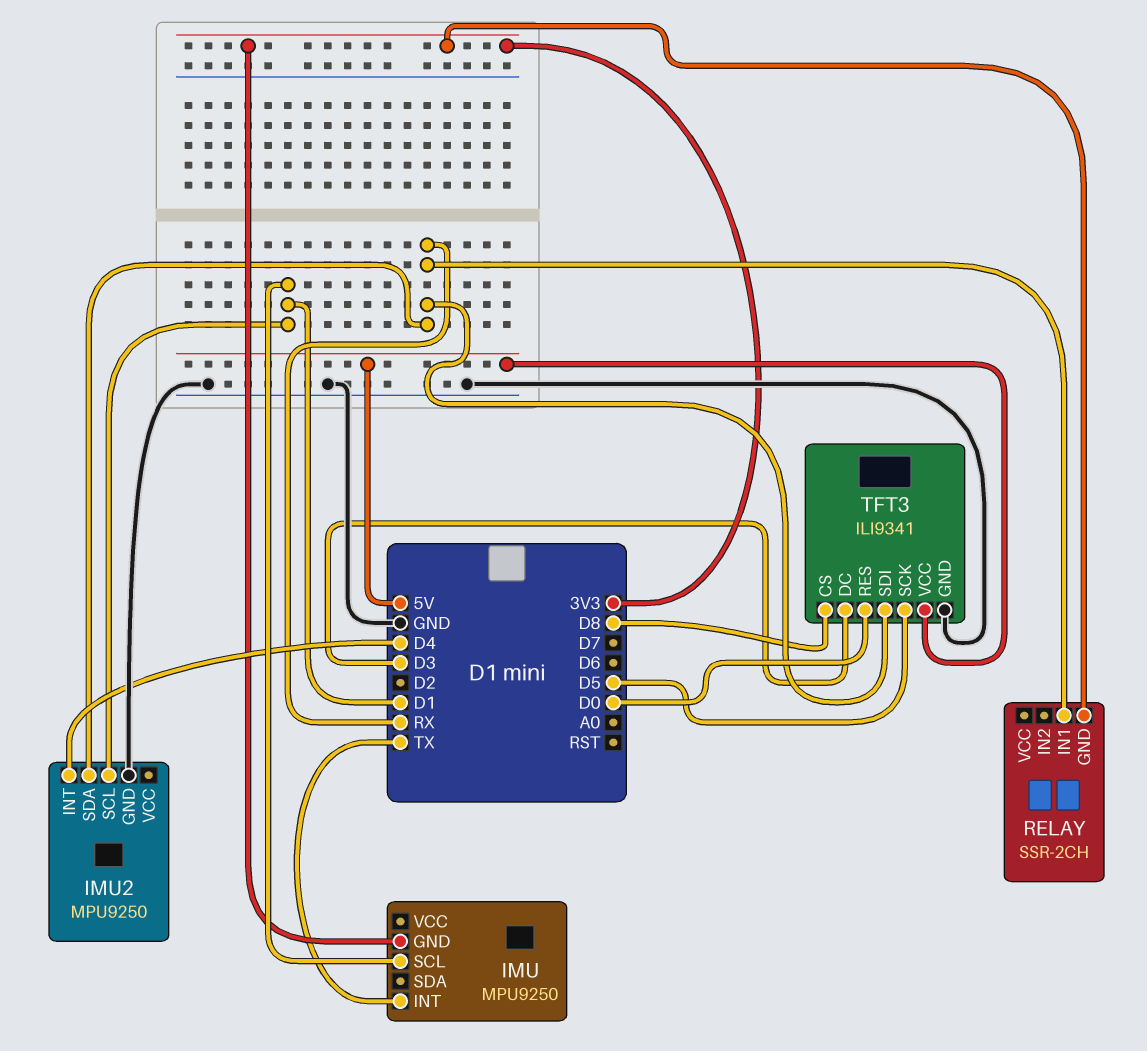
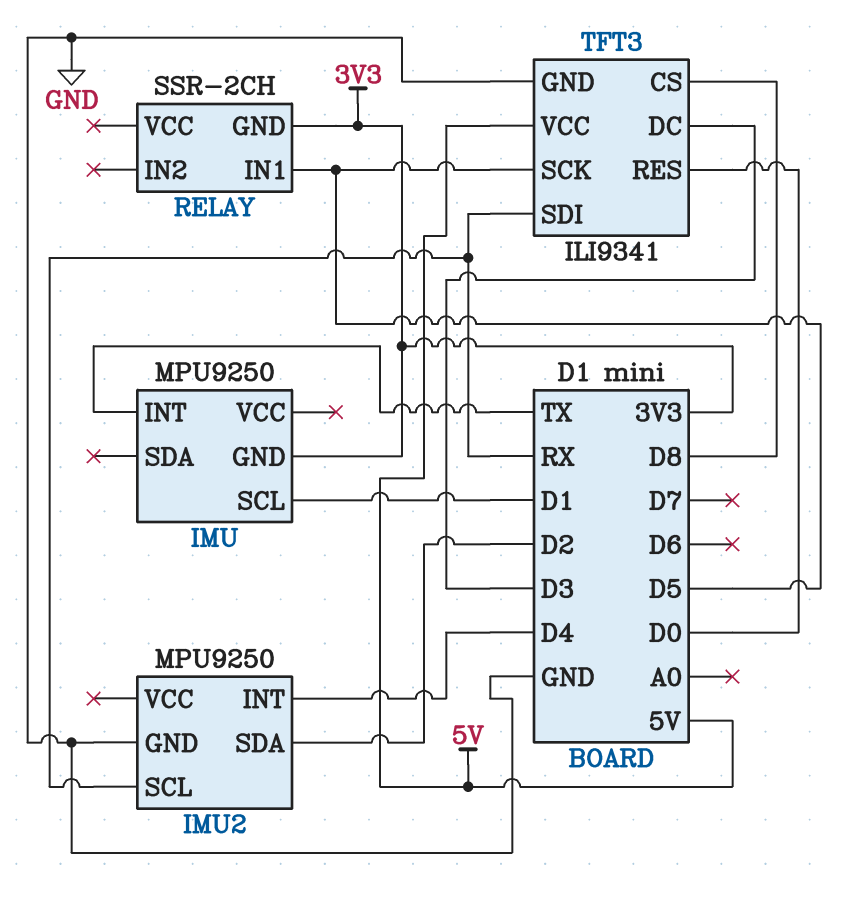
IMU2 pin SCL: D1 -> RX
IMU2 pin SDA: RX -> D2
RELAY pin IN1: RX -> D5

